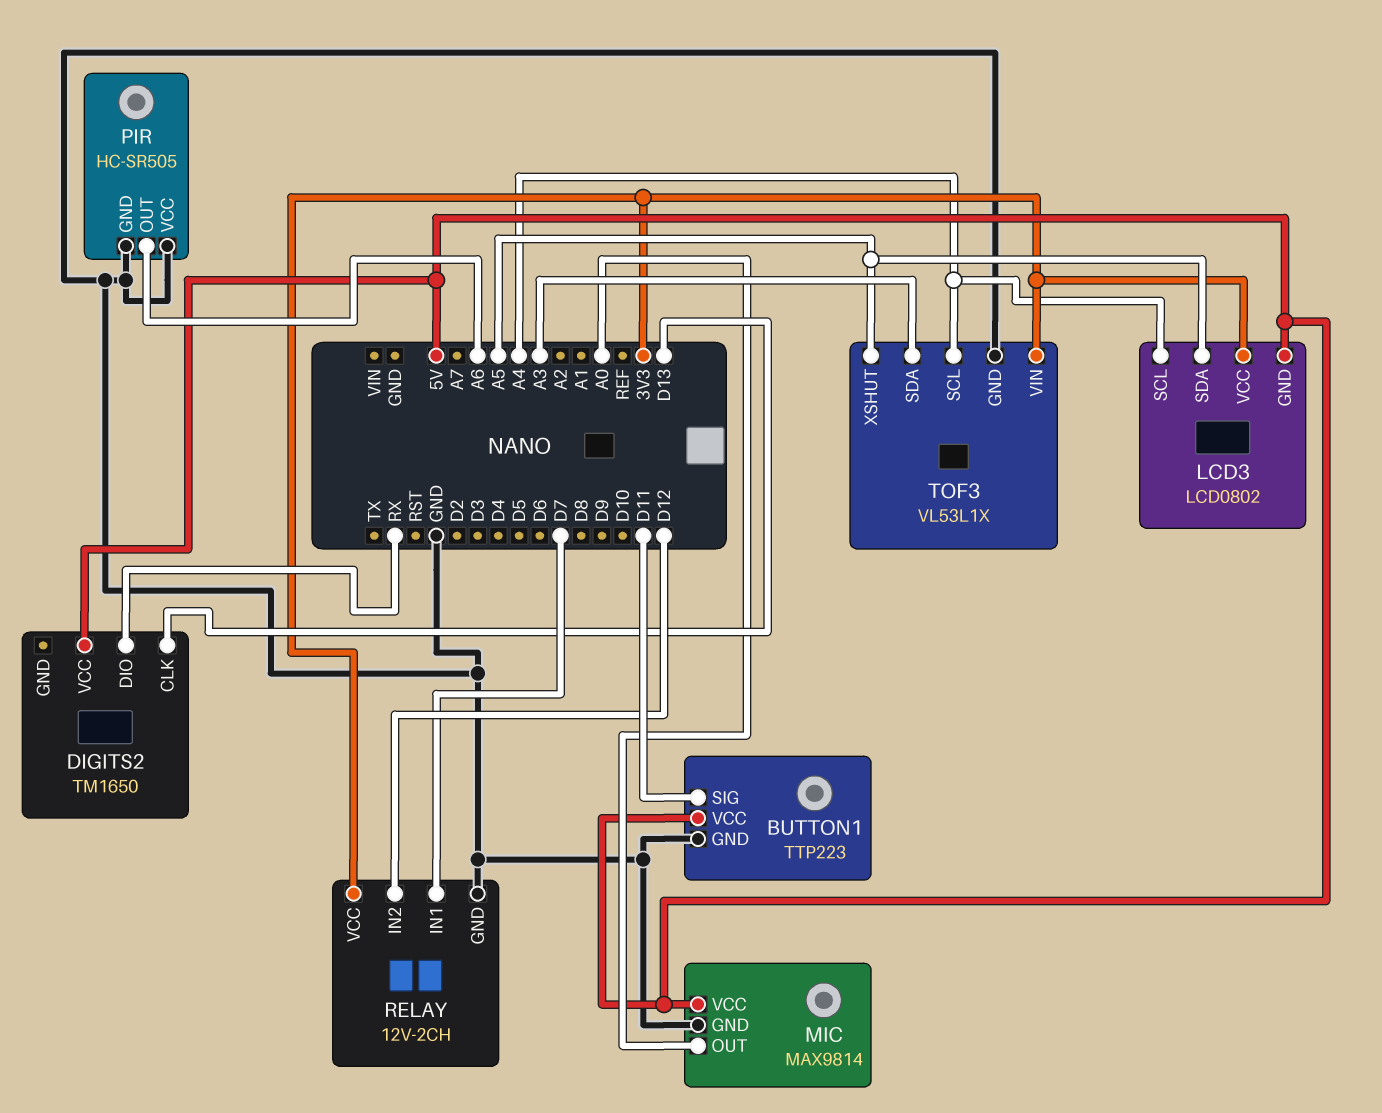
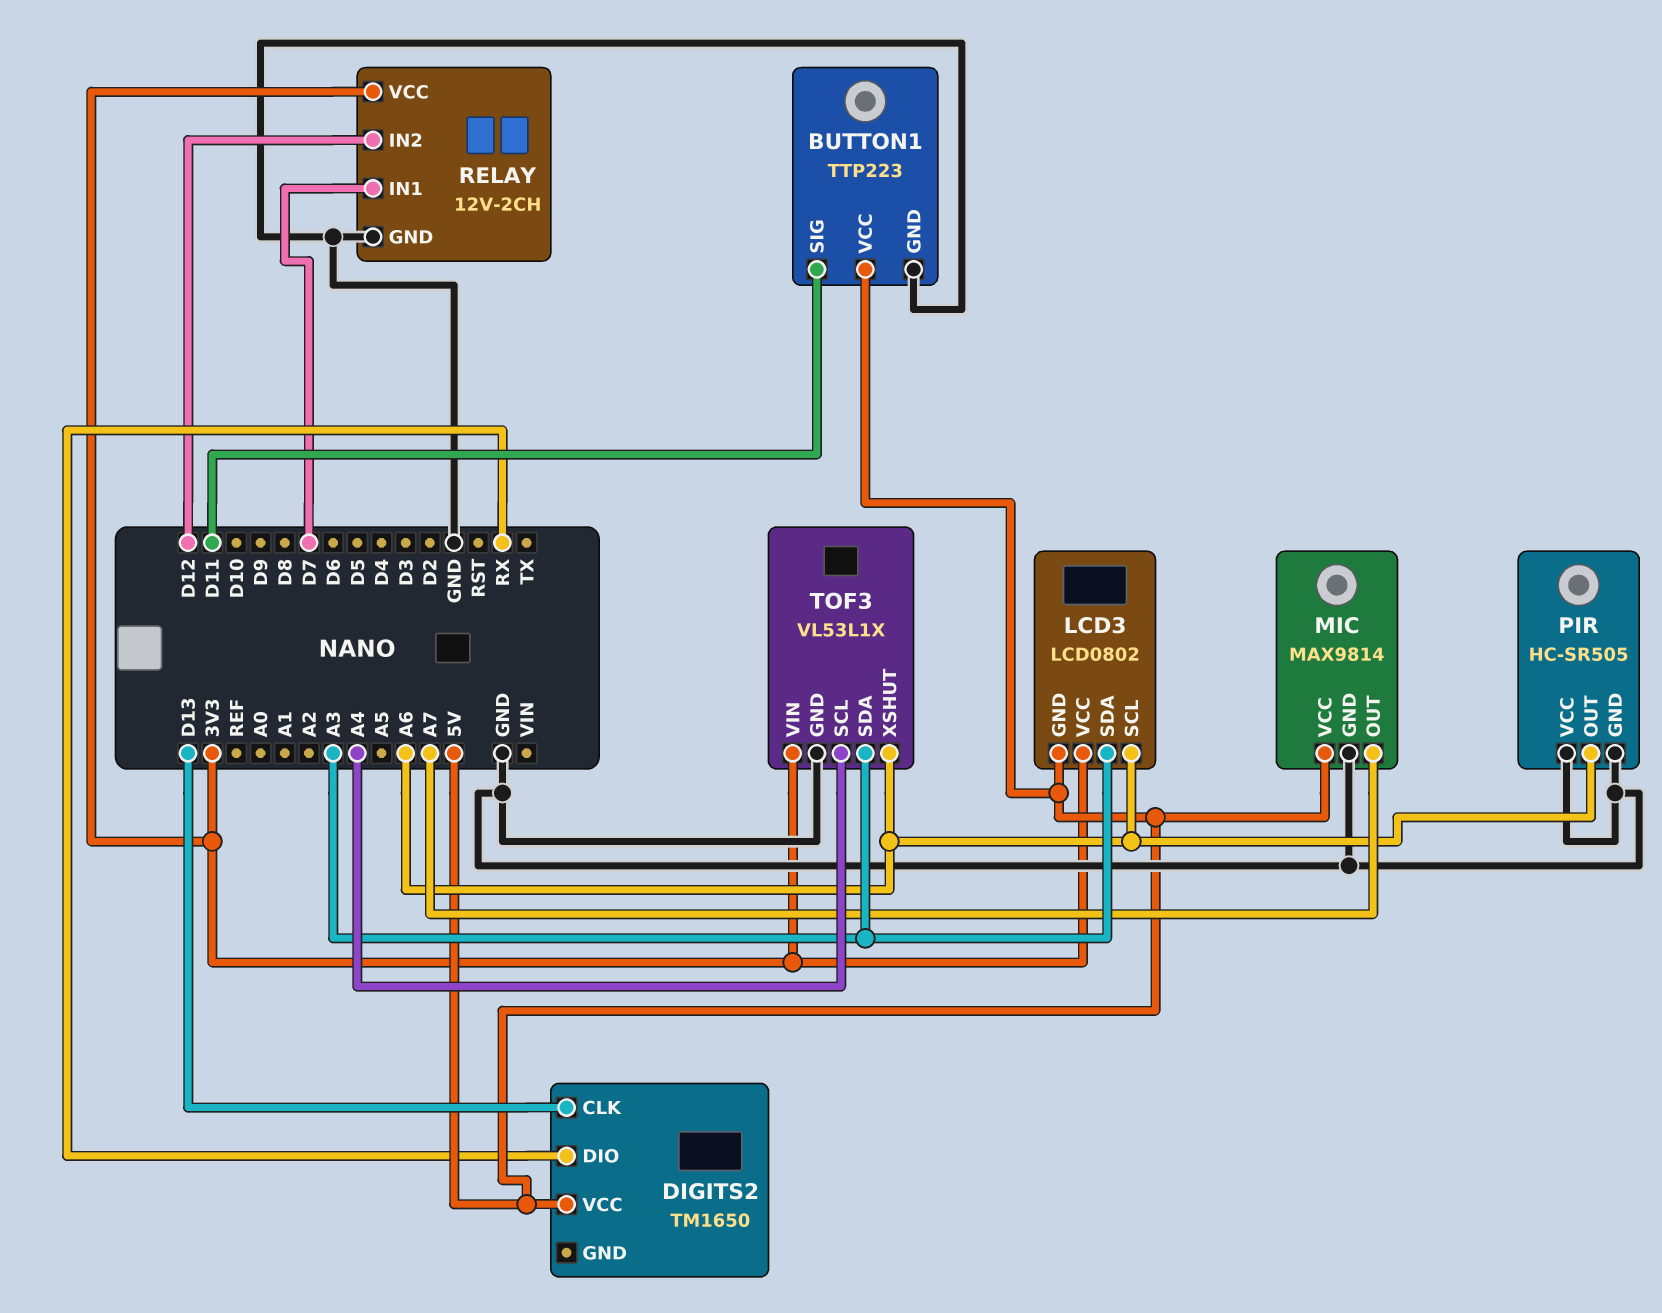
LCD3 pin SCL: A4 -> A6
LCD3 pin SDA: A5 -> A3
MIC pin OUT: A0 -> A7
TOF3 pin XSHUT: A5 -> A6

